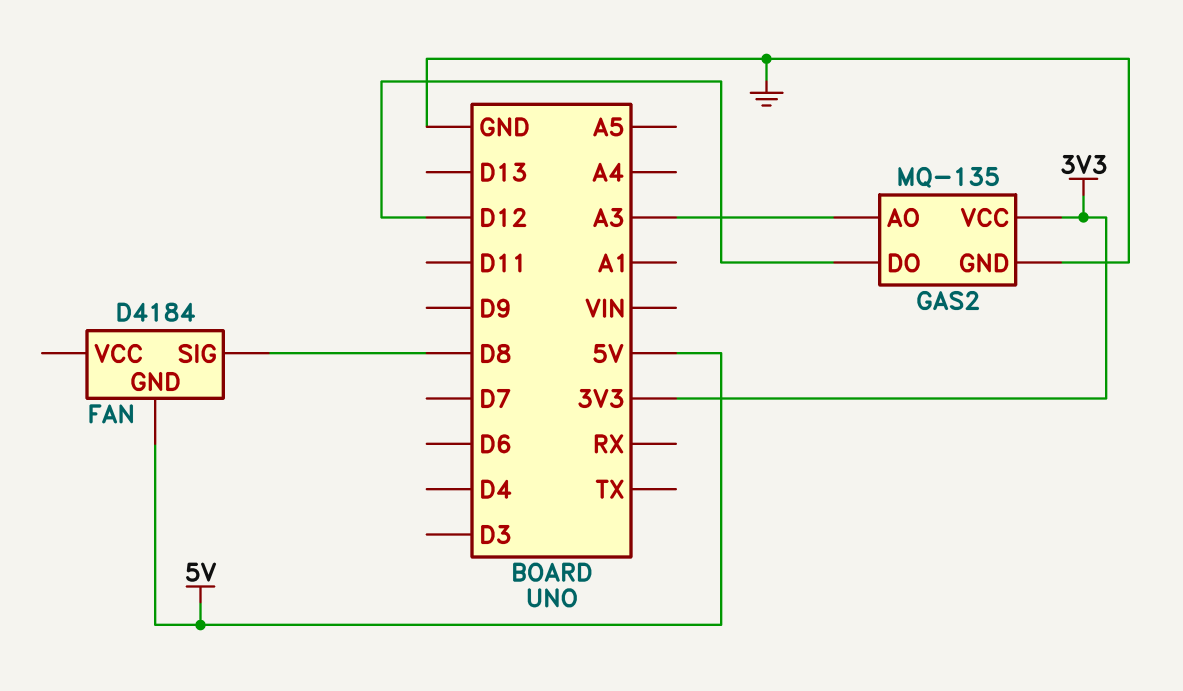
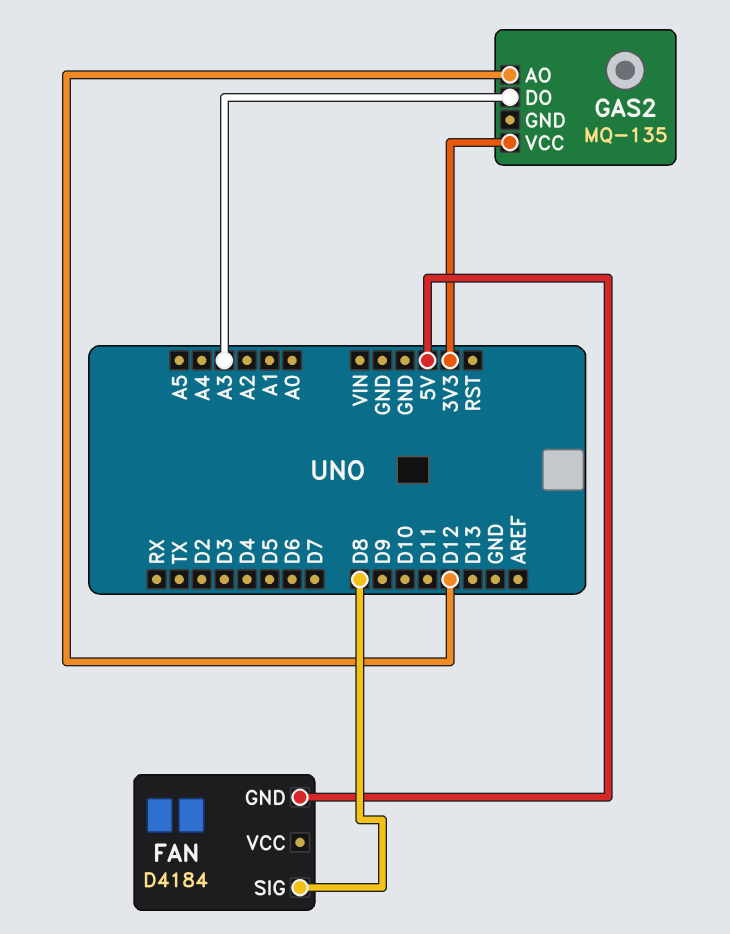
GAS2 pin AO: A3 -> D12
GAS2 pin DO: D12 -> A3
GAS2 pin GND: GND -> none

